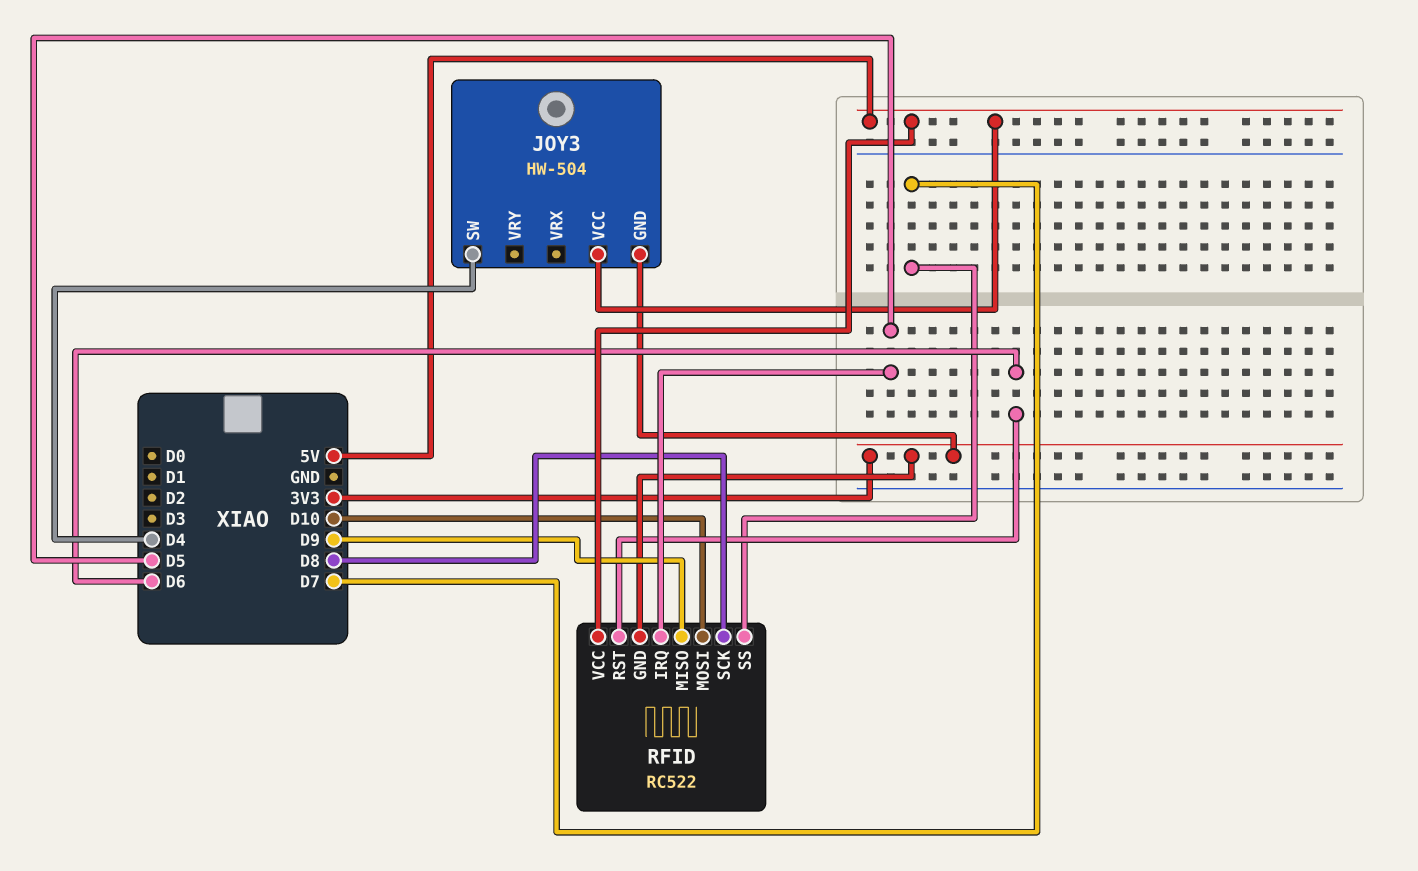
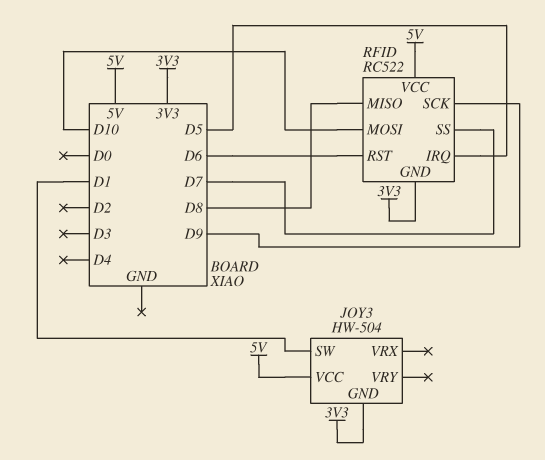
JOY3 pin SW: D4 -> D1
RFID pin MISO: D9 -> D8
RFID pin SCK: D8 -> D9

